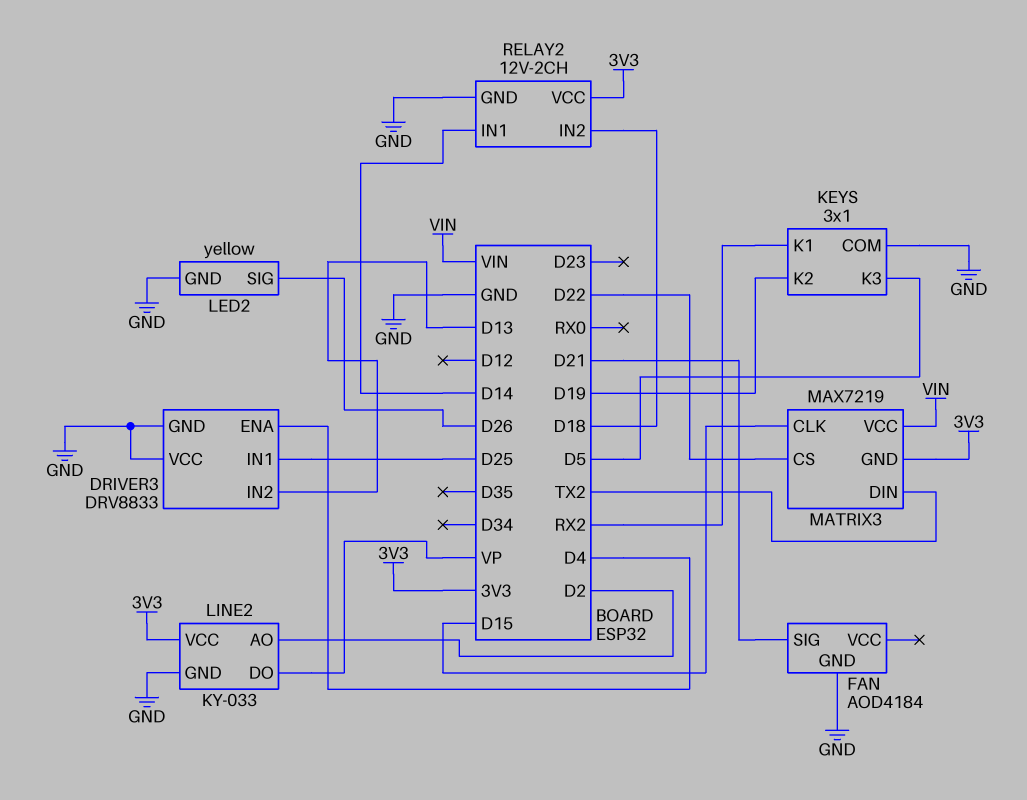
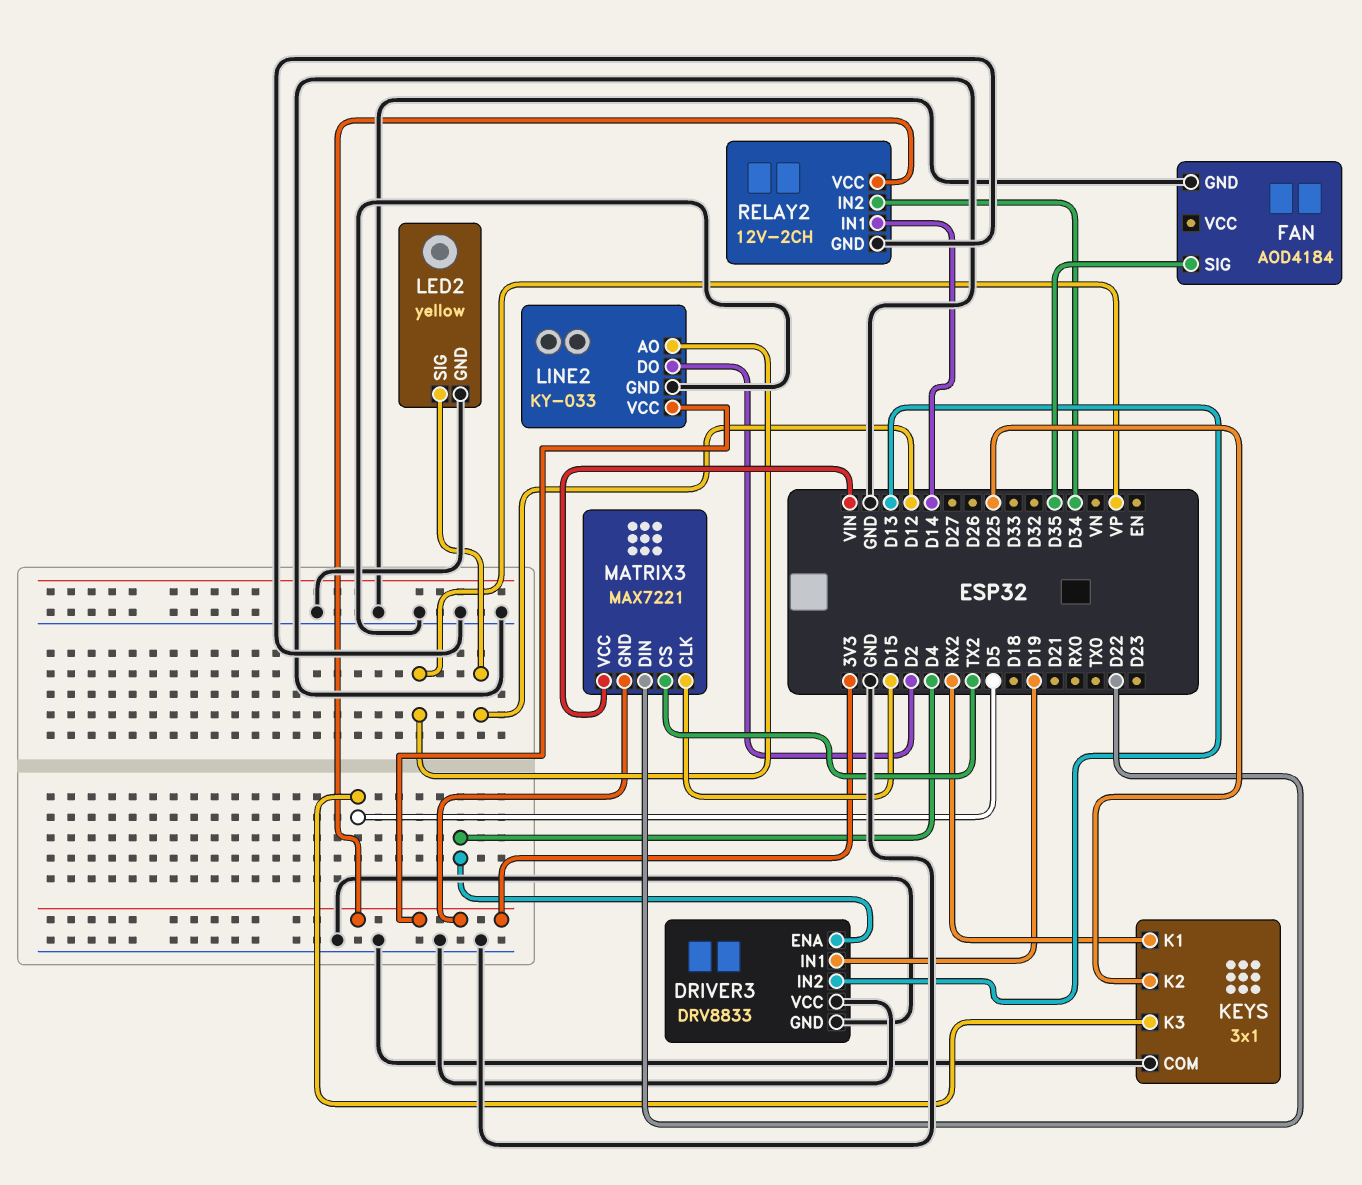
DRIVER3 pin IN1: D25 -> D19
FAN pin SIG: D21 -> D35
KEYS pin K2: D19 -> D25
LED2 pin SIG: D26 -> D12
LINE2 pin AO: D2 -> VP
LINE2 pin DO: VP -> D2
MATRIX3: MAX7219 -> MAX7221
MATRIX3 pin CS: D22 -> TX2
MATRIX3 pin DIN: TX2 -> D22
RELAY2 pin IN2: D18 -> D34

